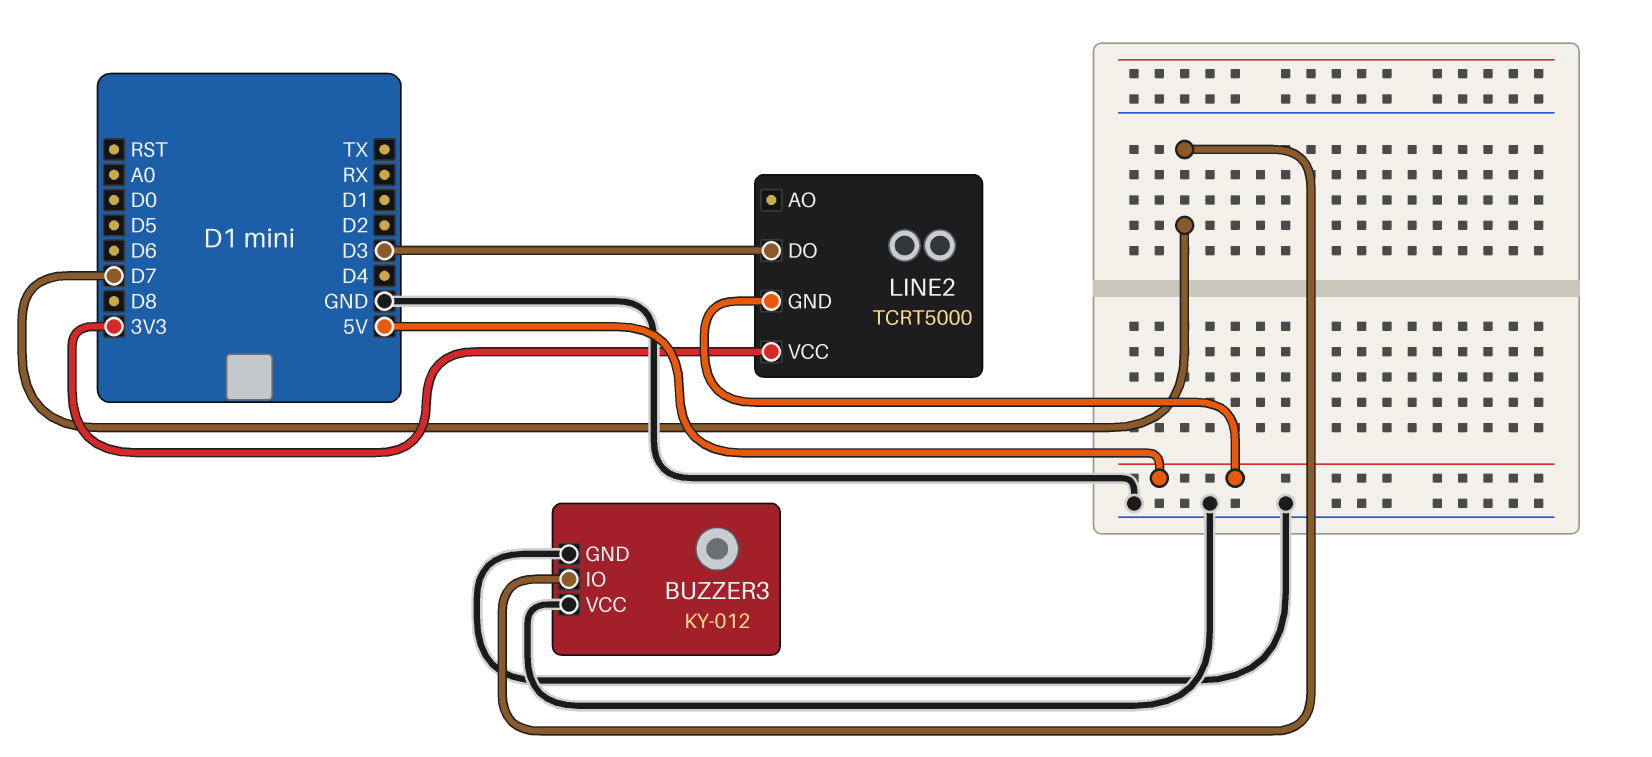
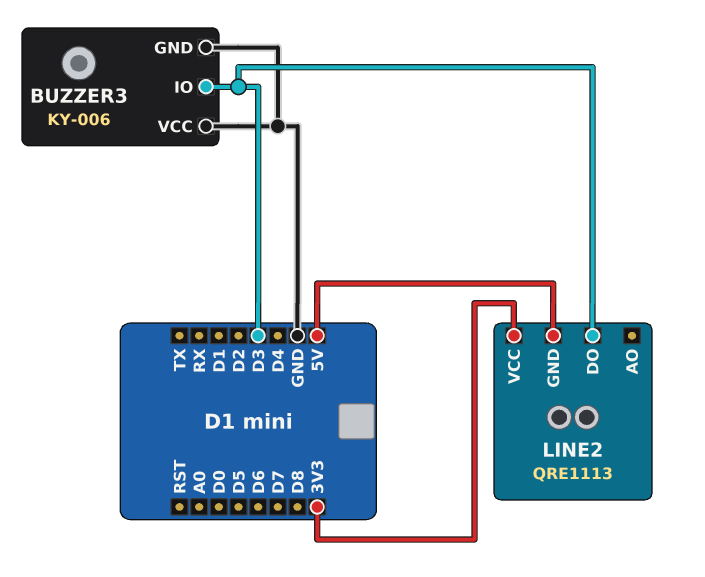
BUZZER3: KY-012 -> KY-006
BUZZER3 pin IO: D7 -> D3
LINE2: TCRT5000 -> QRE1113

